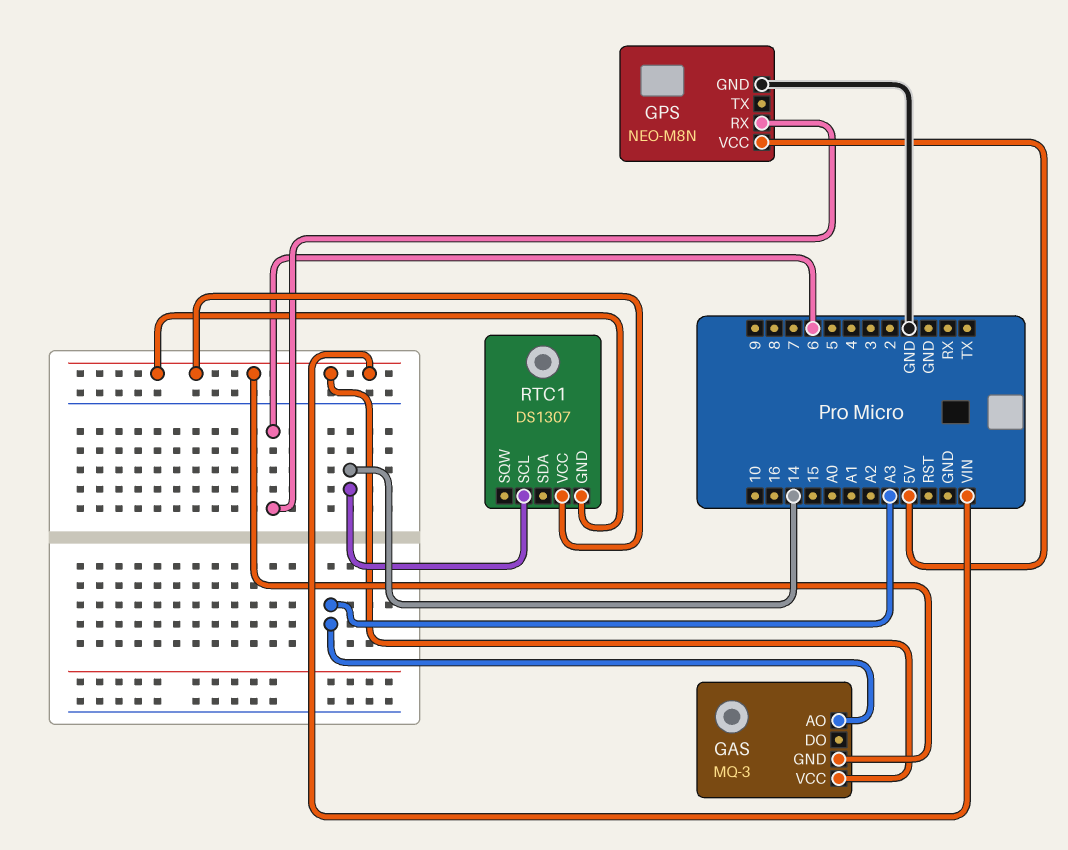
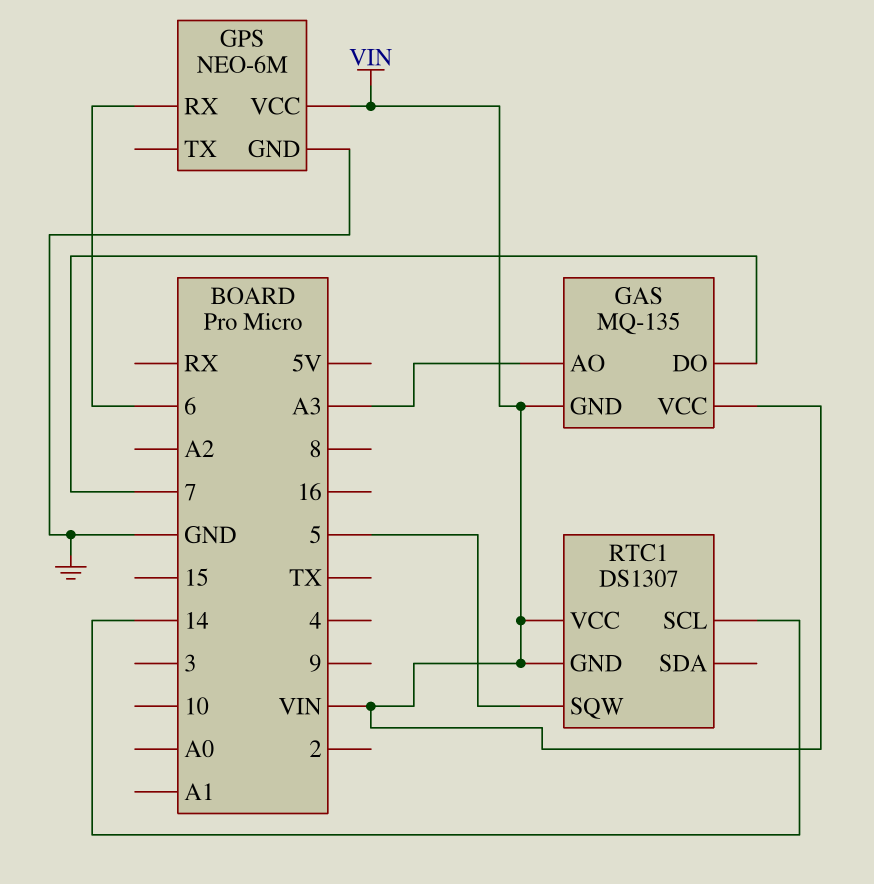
GAS: MQ-3 -> MQ-135
GAS pin DO: none -> 7
GPS: NEO-M8N -> NEO-6M
GPS pin VCC: 5V -> VIN
RTC1 pin SQW: none -> 5

